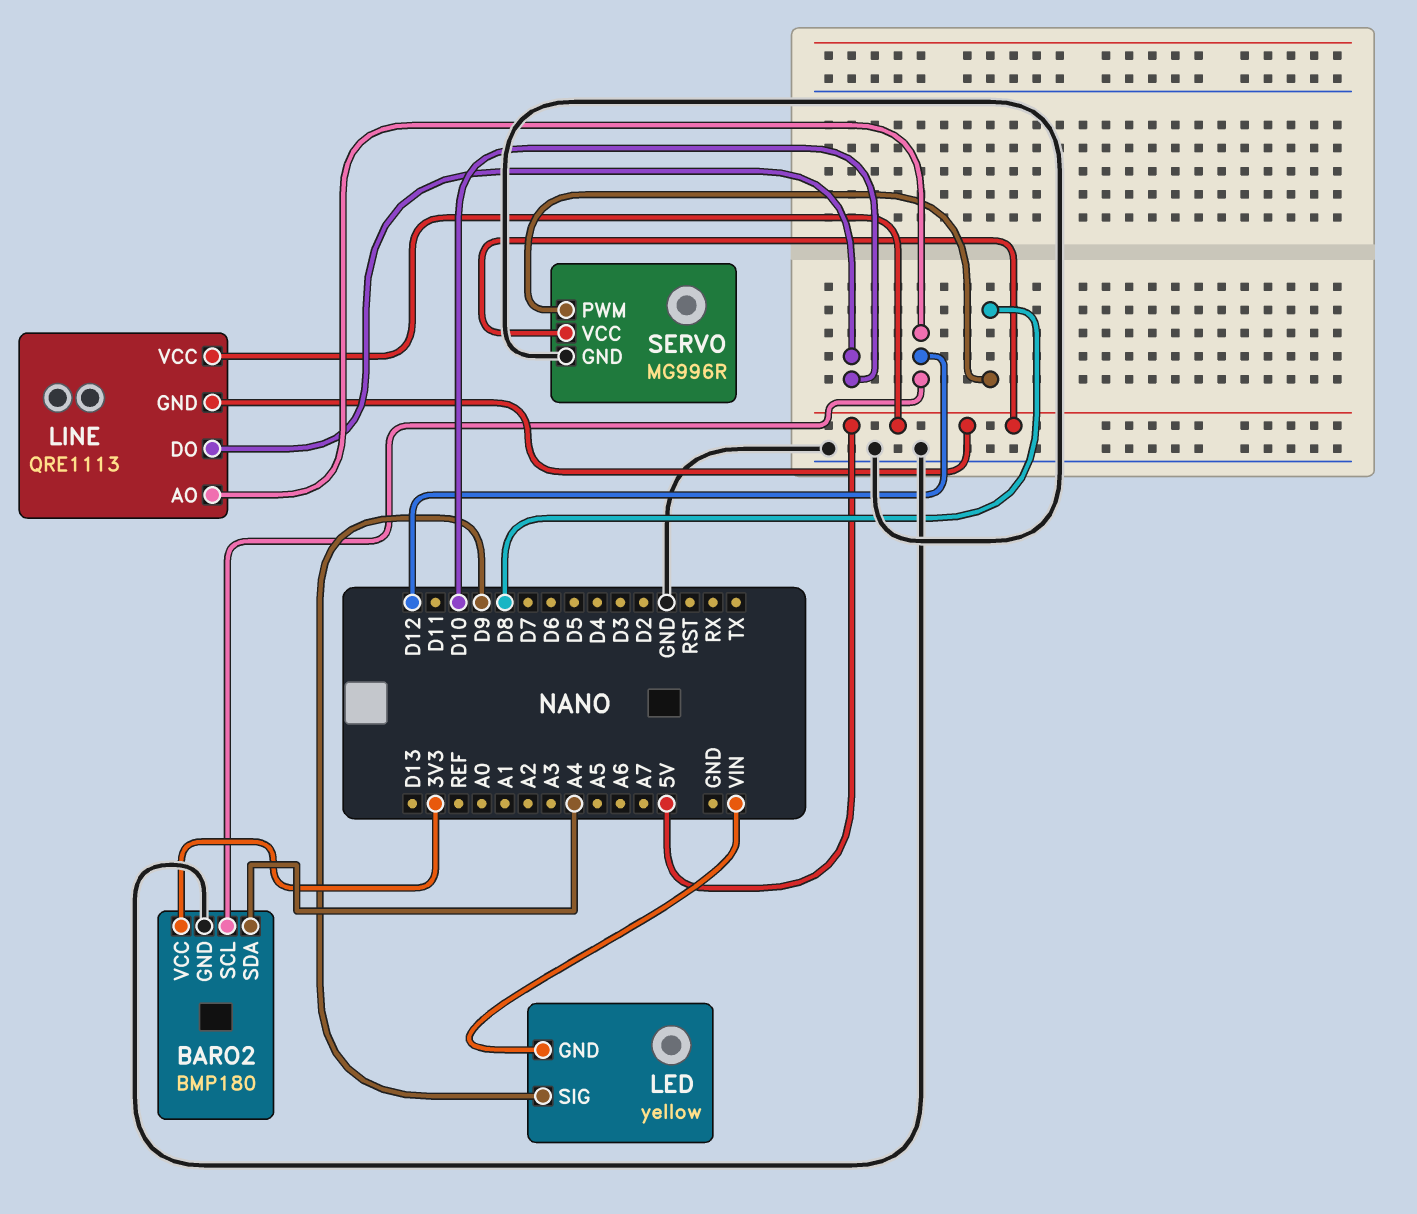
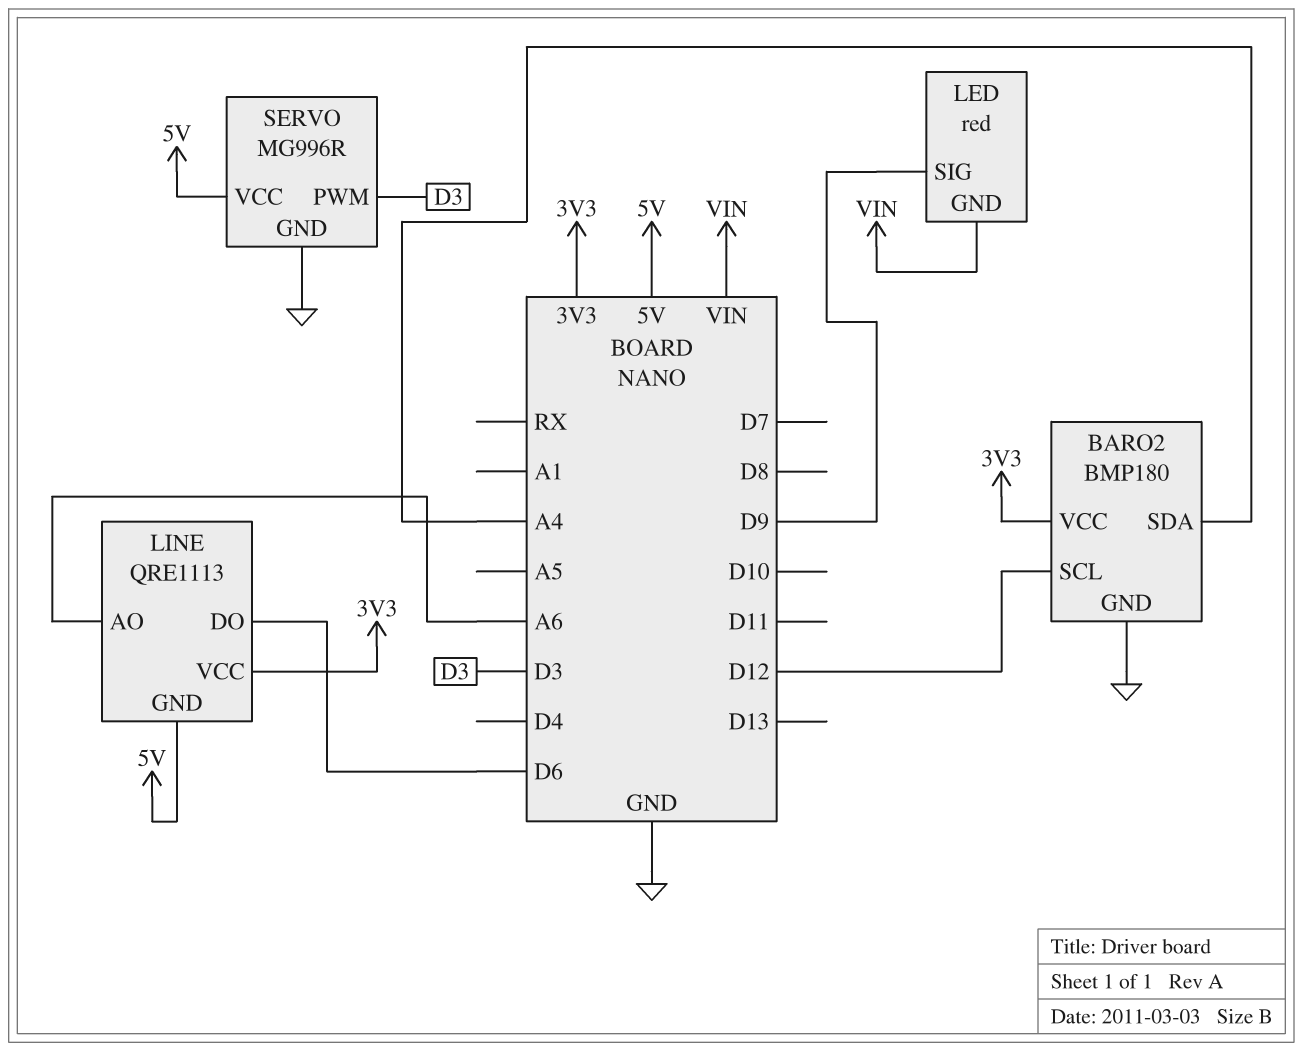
LED: yellow -> red
LINE pin AO: D12 -> A6
LINE pin DO: D10 -> D6
LINE pin VCC: 5V -> 3V3
SERVO pin PWM: D8 -> D3

